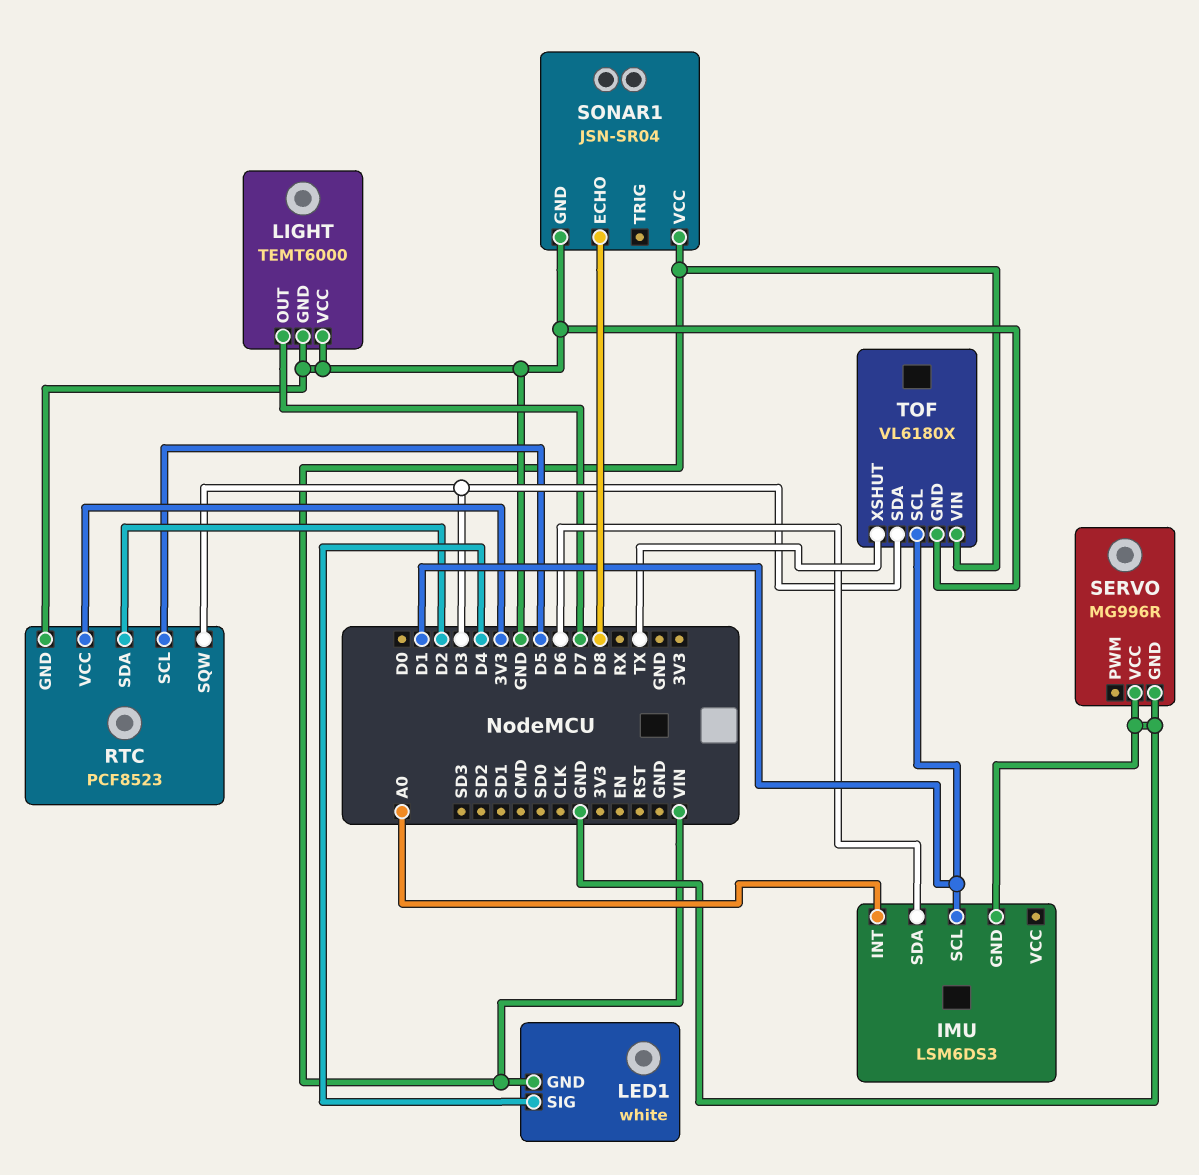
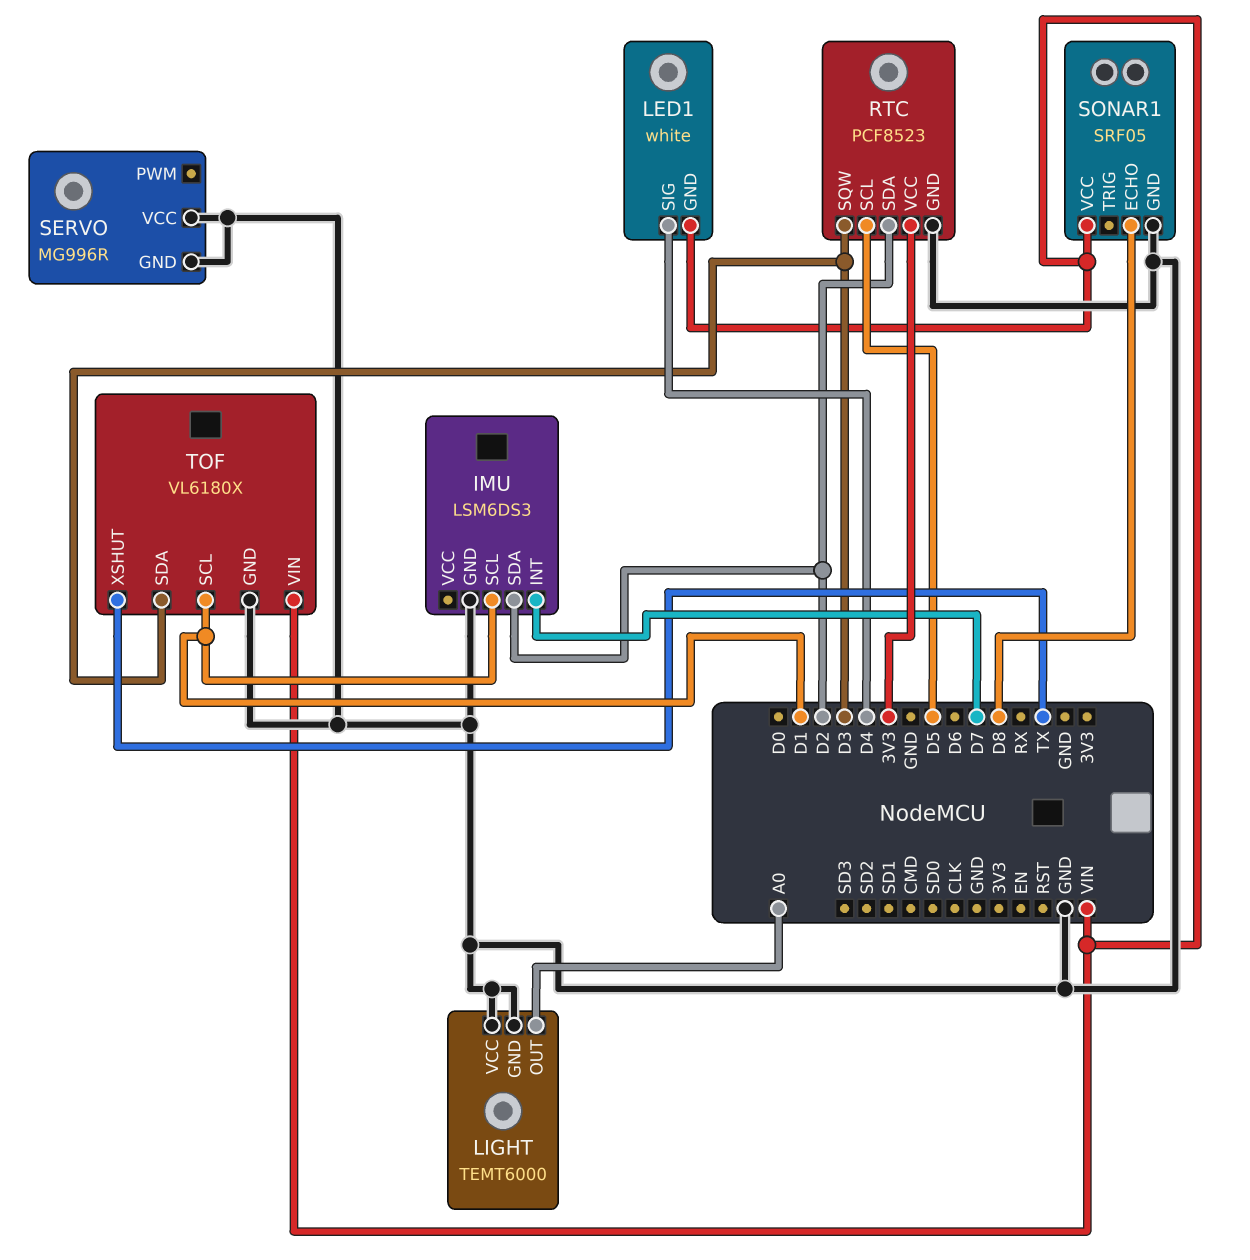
IMU pin INT: A0 -> D7
IMU pin SDA: D6 -> D2
LIGHT pin OUT: D7 -> A0
SONAR1: JSN-SR04 -> SRF05

